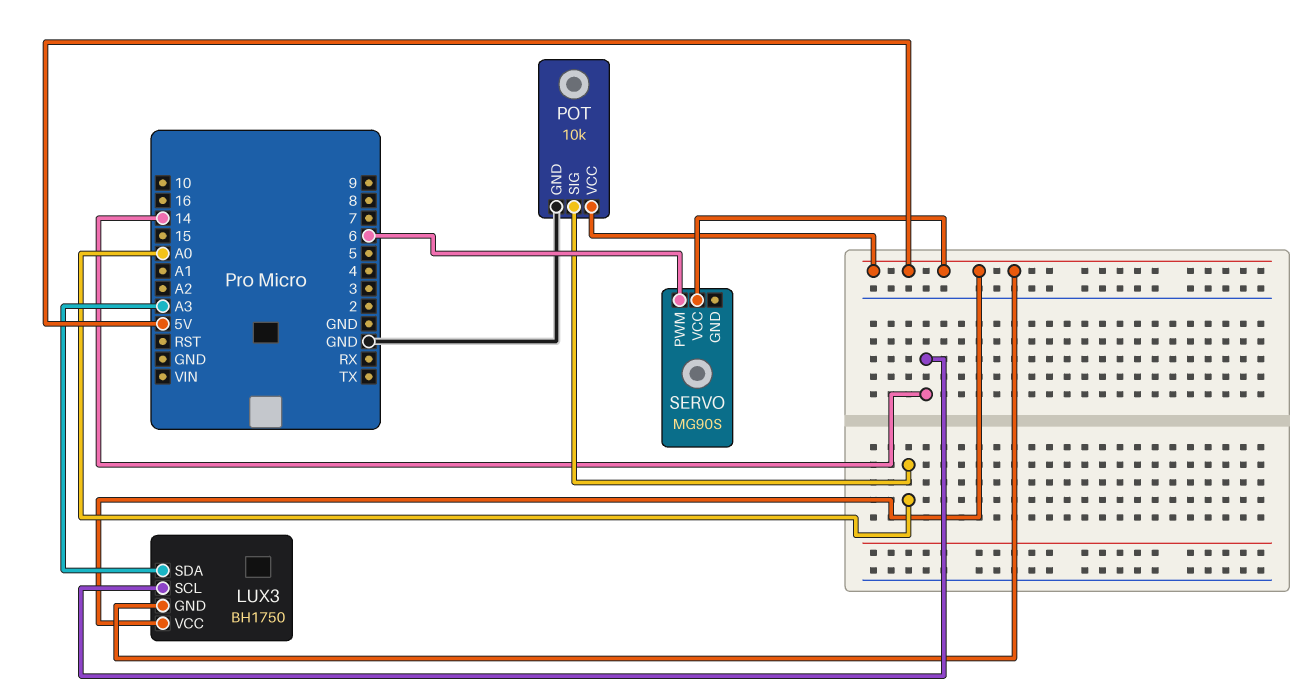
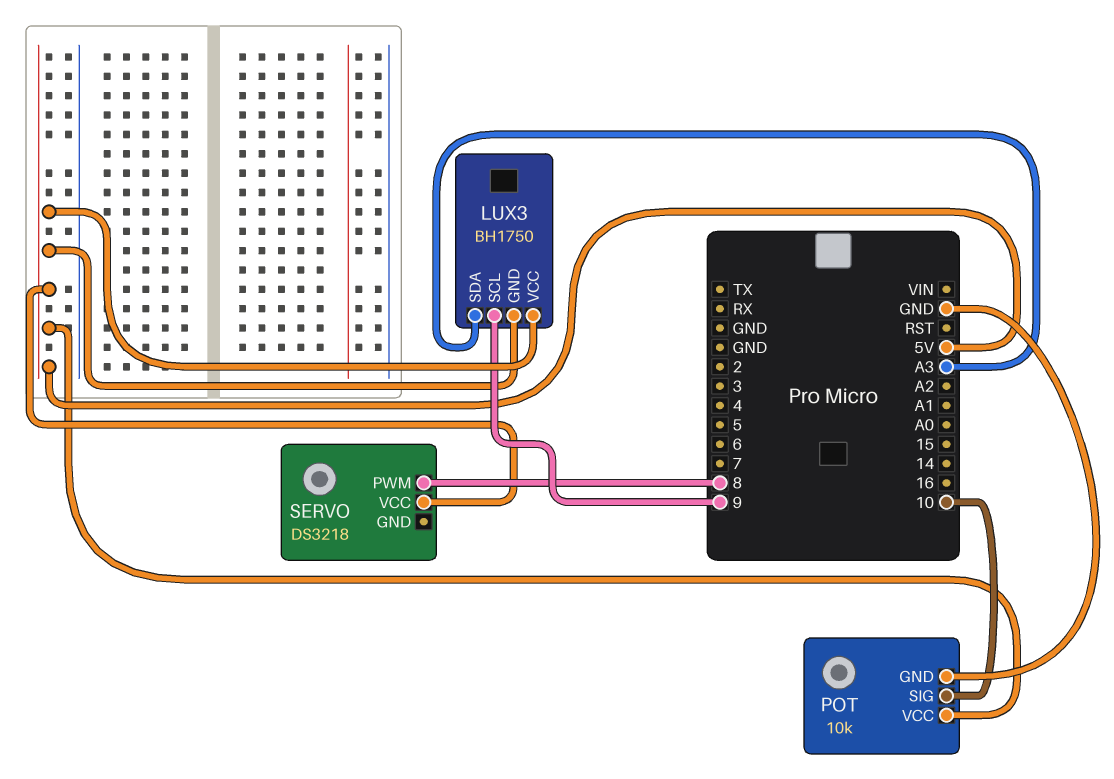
LUX3 pin SCL: 14 -> 9
POT pin SIG: A0 -> 10
SERVO: MG90S -> DS3218
SERVO pin PWM: 6 -> 8

